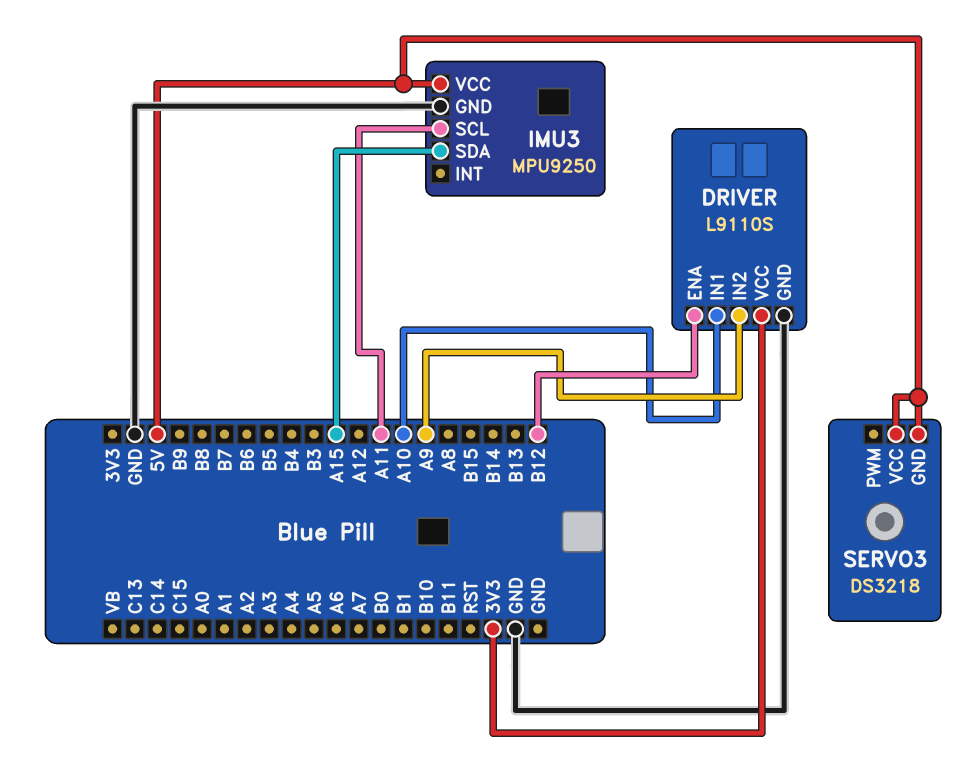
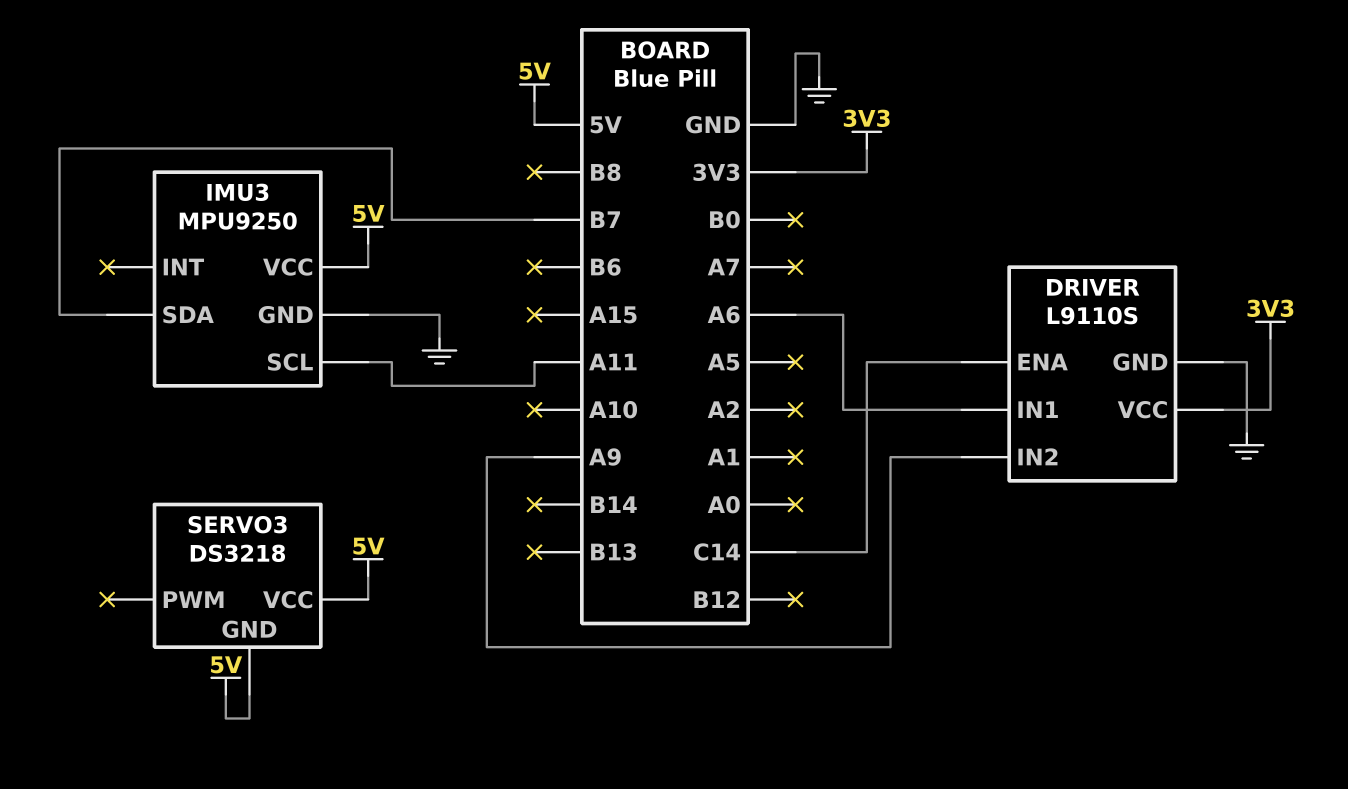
DRIVER pin ENA: B12 -> C14
DRIVER pin IN1: A10 -> A6
IMU3 pin SDA: A15 -> B7

